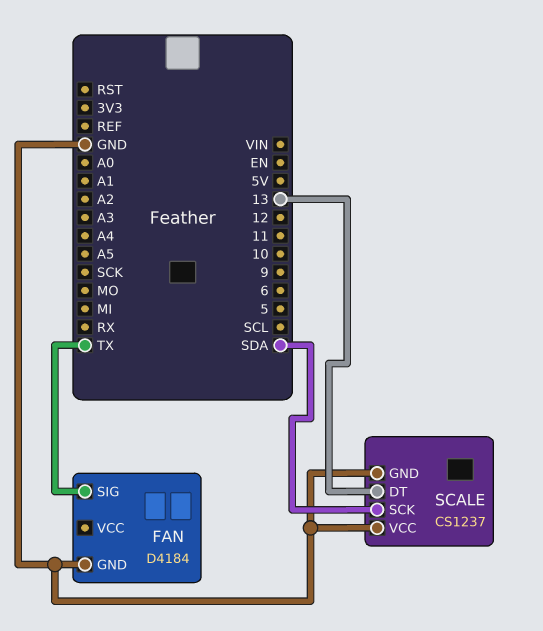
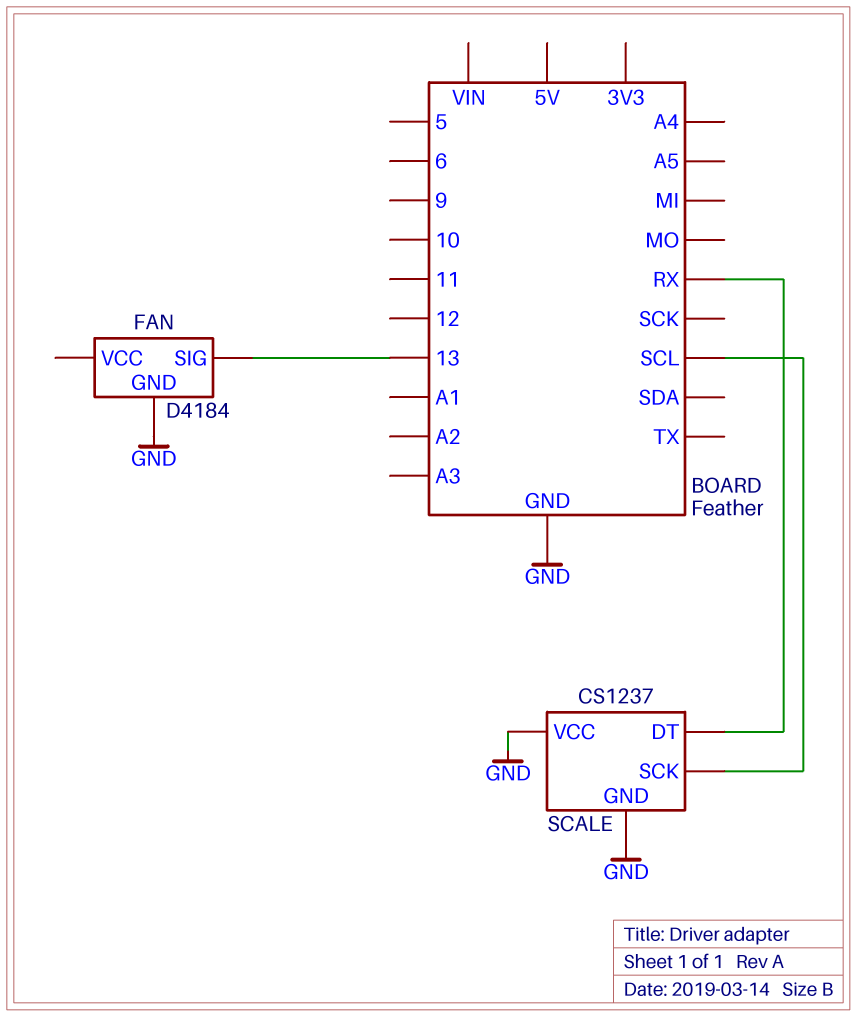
FAN pin SIG: TX -> 13
SCALE pin DT: 13 -> RX
SCALE pin SCK: SDA -> SCL

